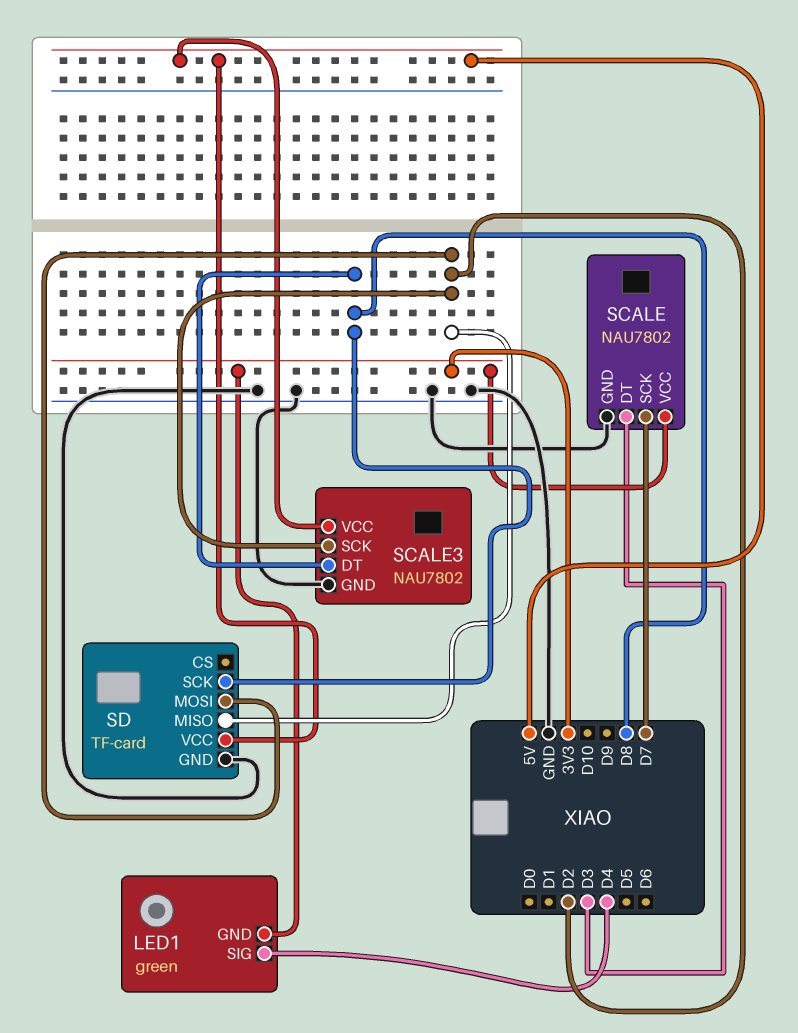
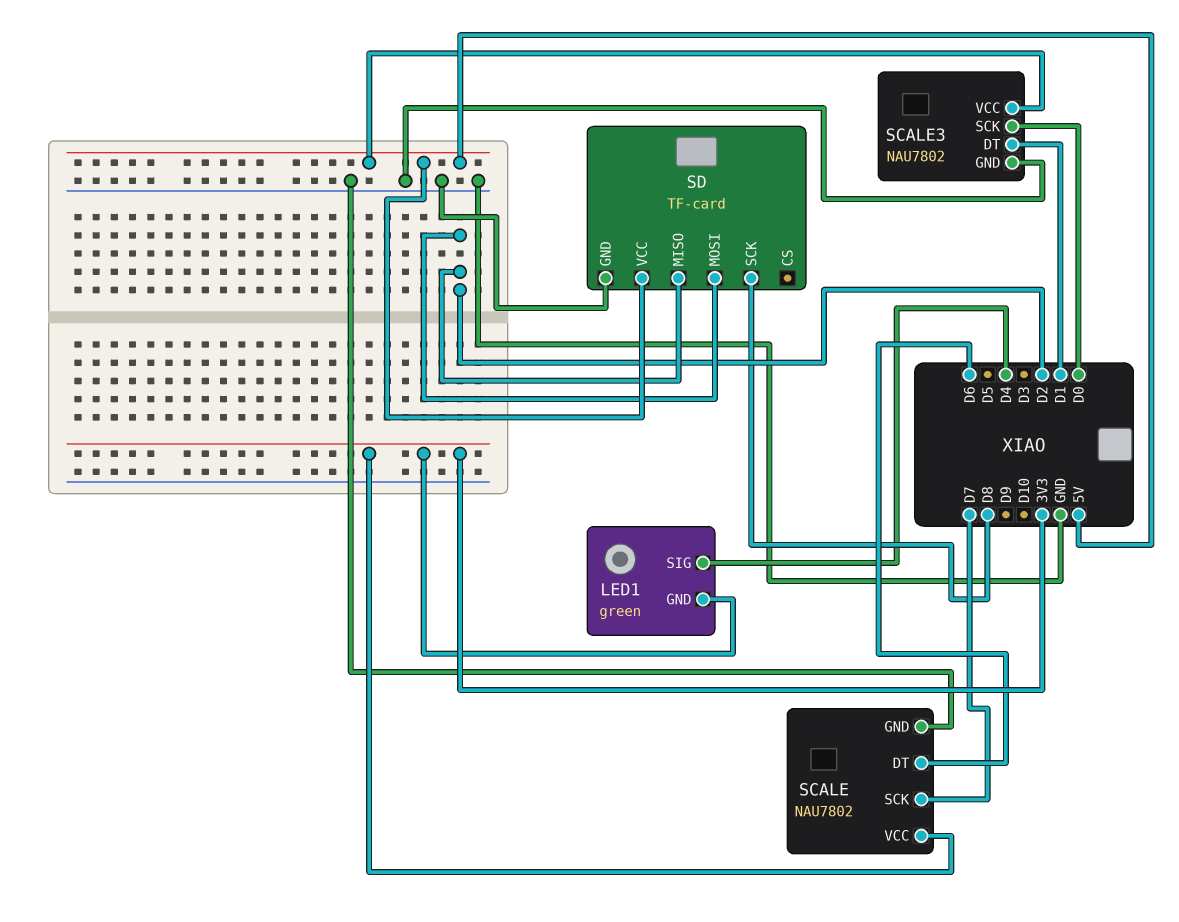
SCALE pin DT: D3 -> D6
SCALE3 pin DT: D8 -> D1
SCALE3 pin SCK: D2 -> D0

